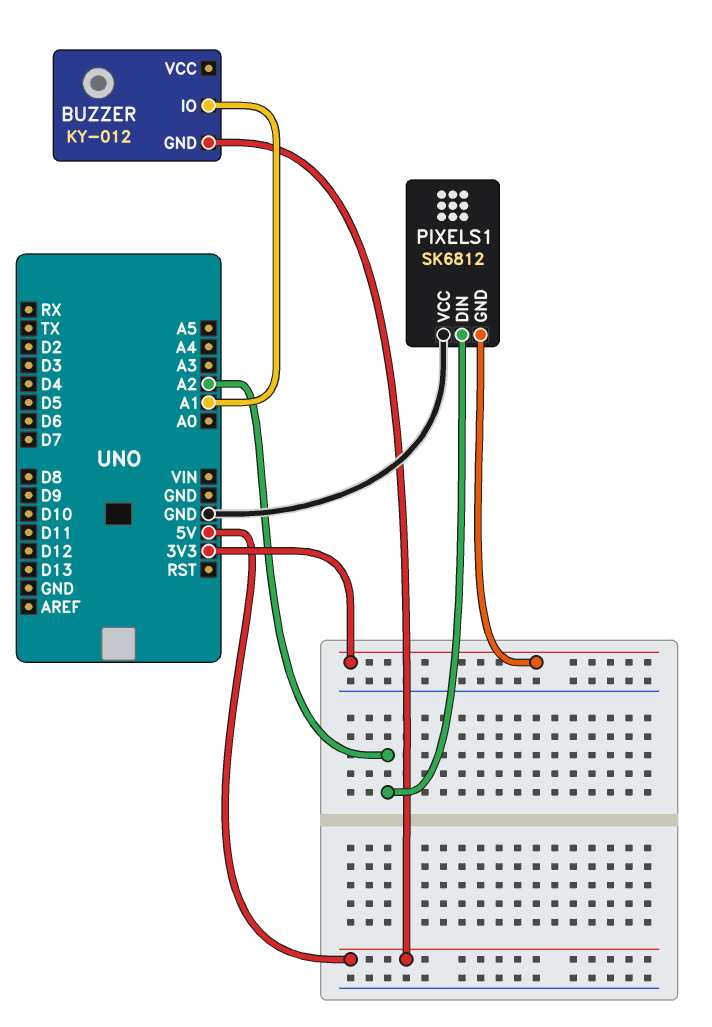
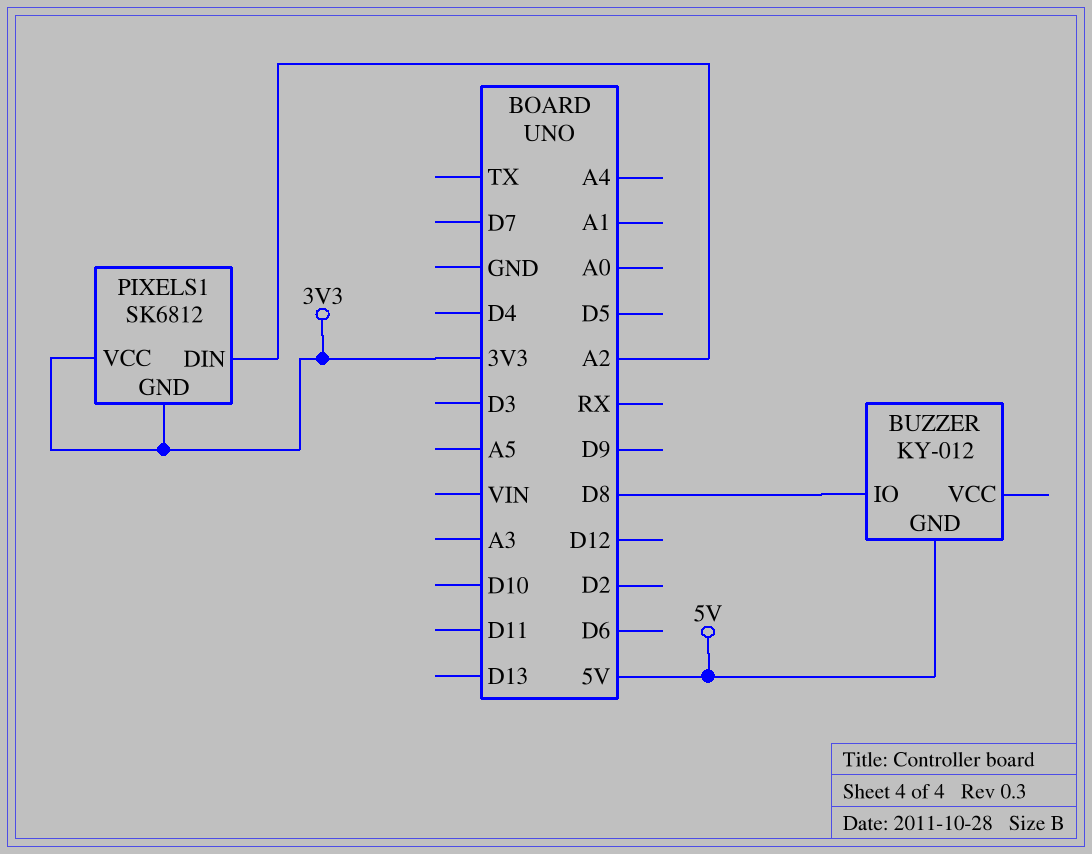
BUZZER pin IO: A1 -> D8
PIXELS1 pin VCC: GND -> 3V3

